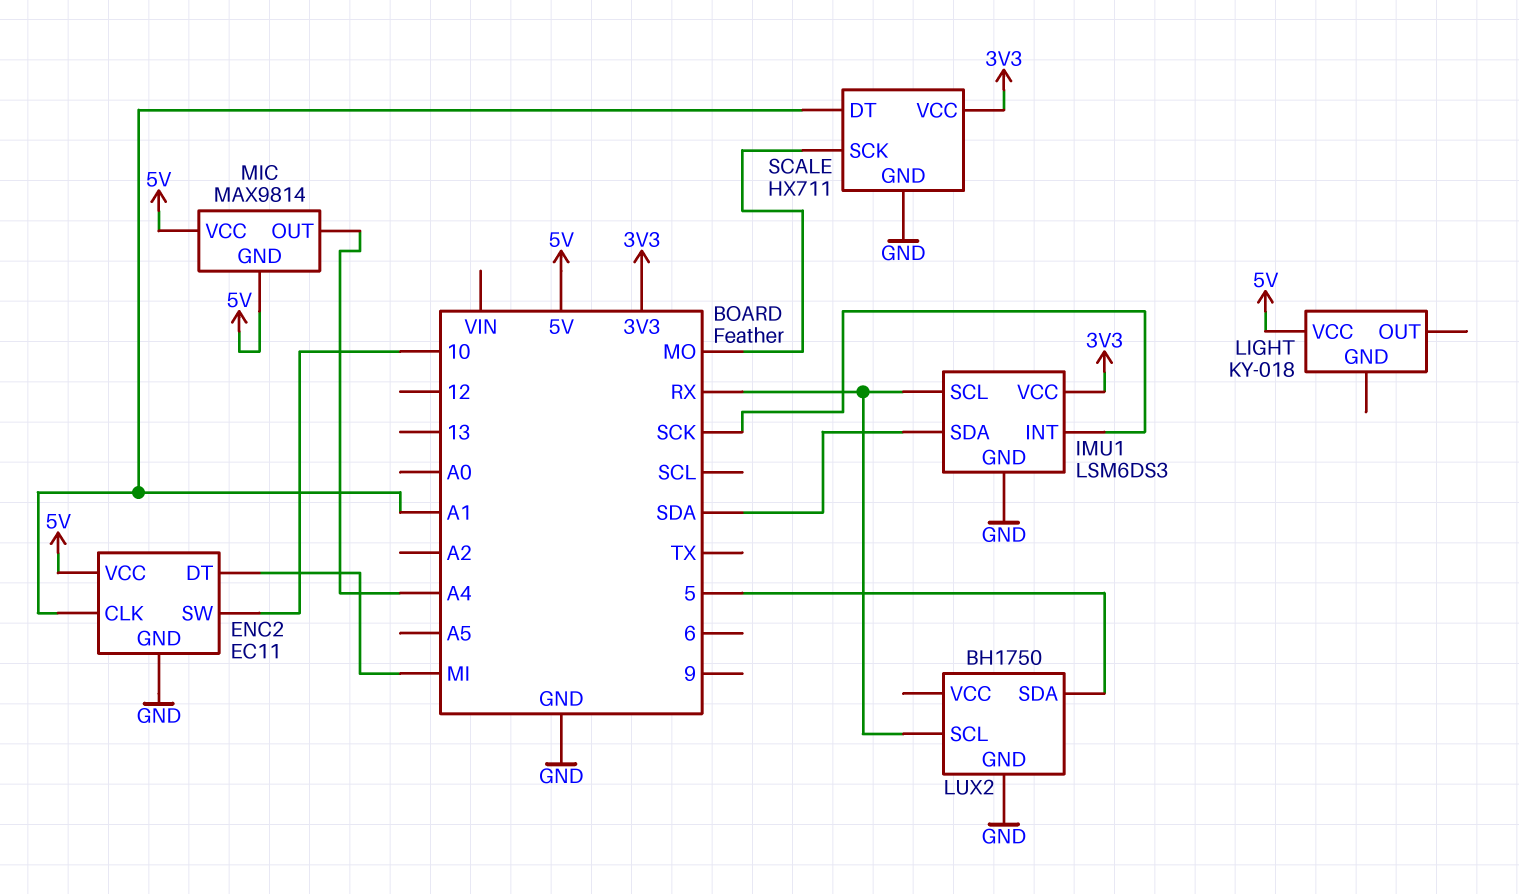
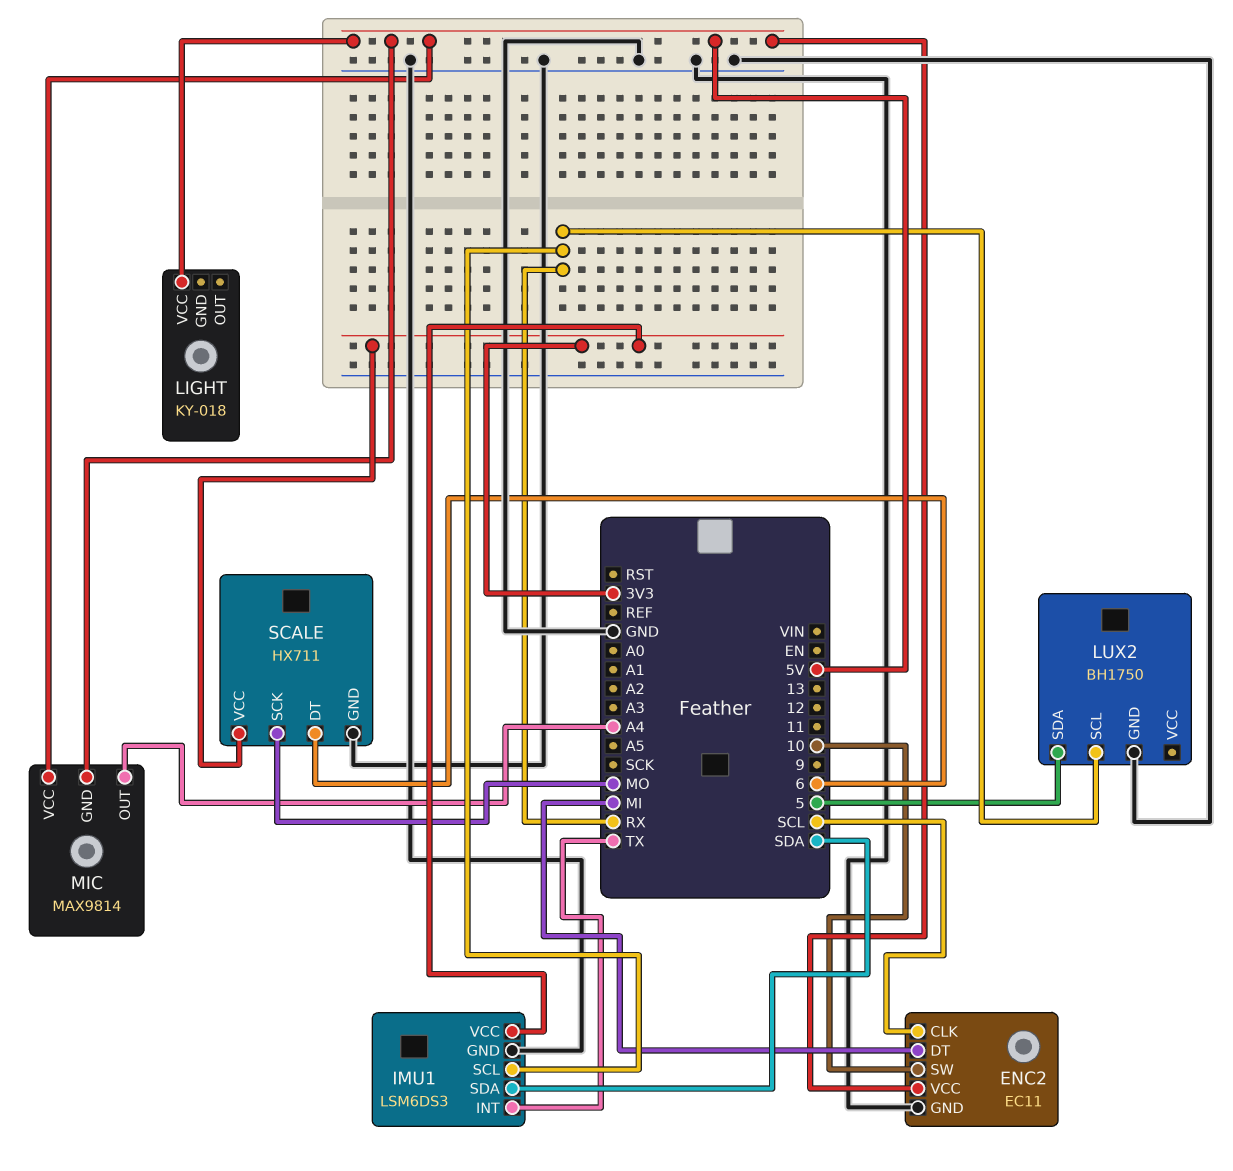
ENC2 pin CLK: A1 -> SCL
IMU1 pin INT: SCK -> TX
SCALE pin DT: A1 -> 6

